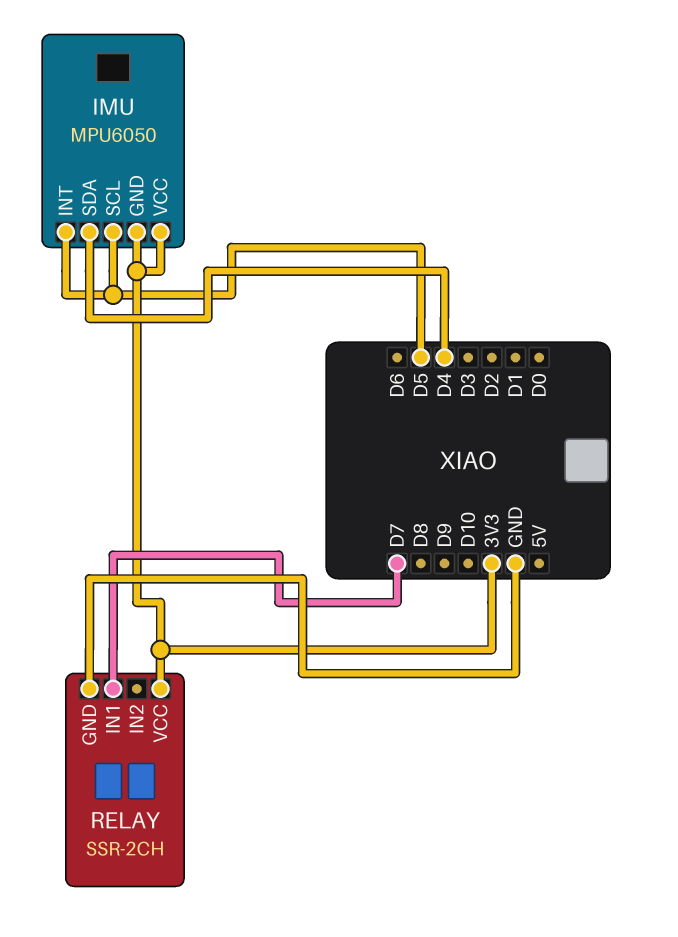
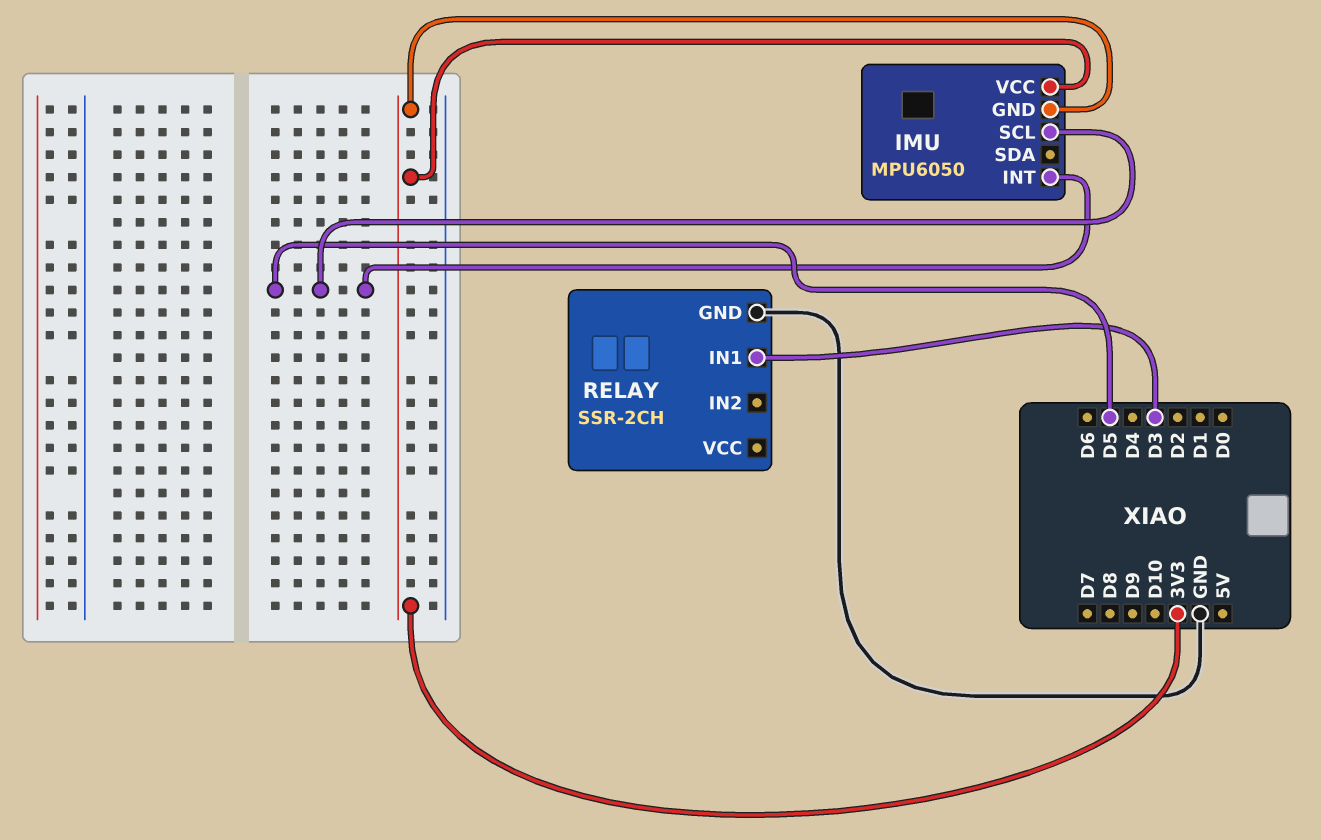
IMU pin SDA: D4 -> none
RELAY pin IN1: D7 -> D3
RELAY pin VCC: 3V3 -> none

